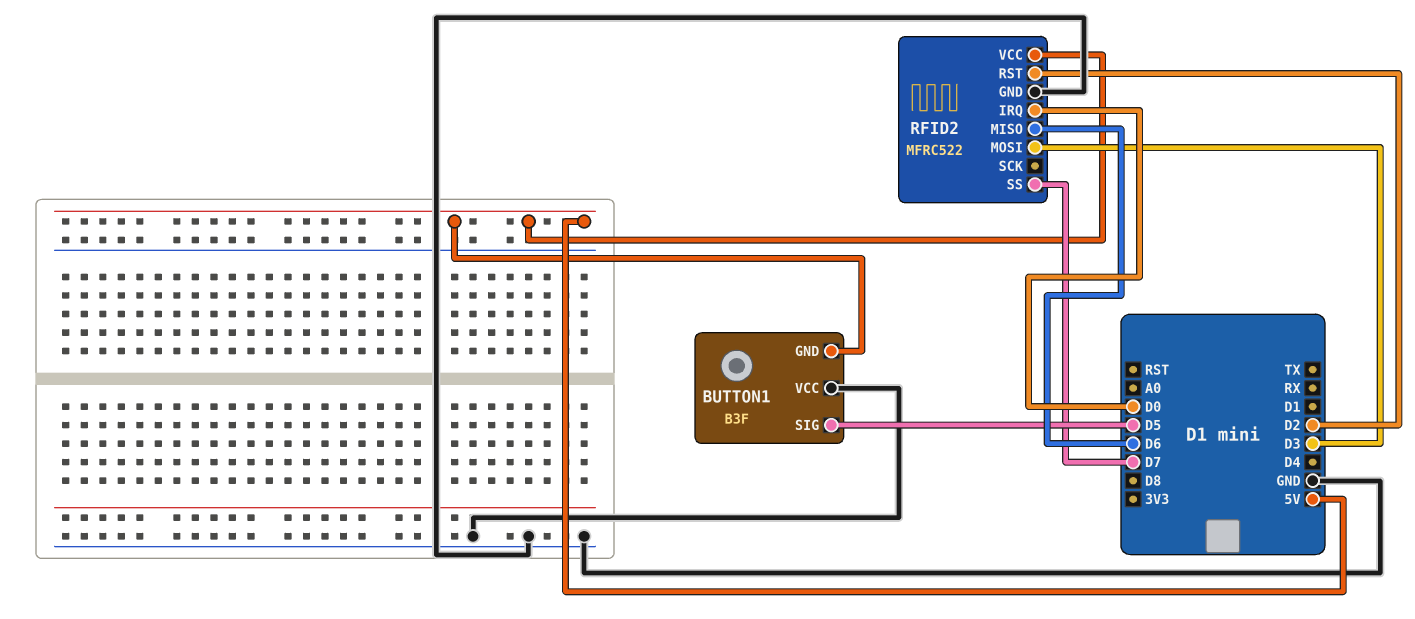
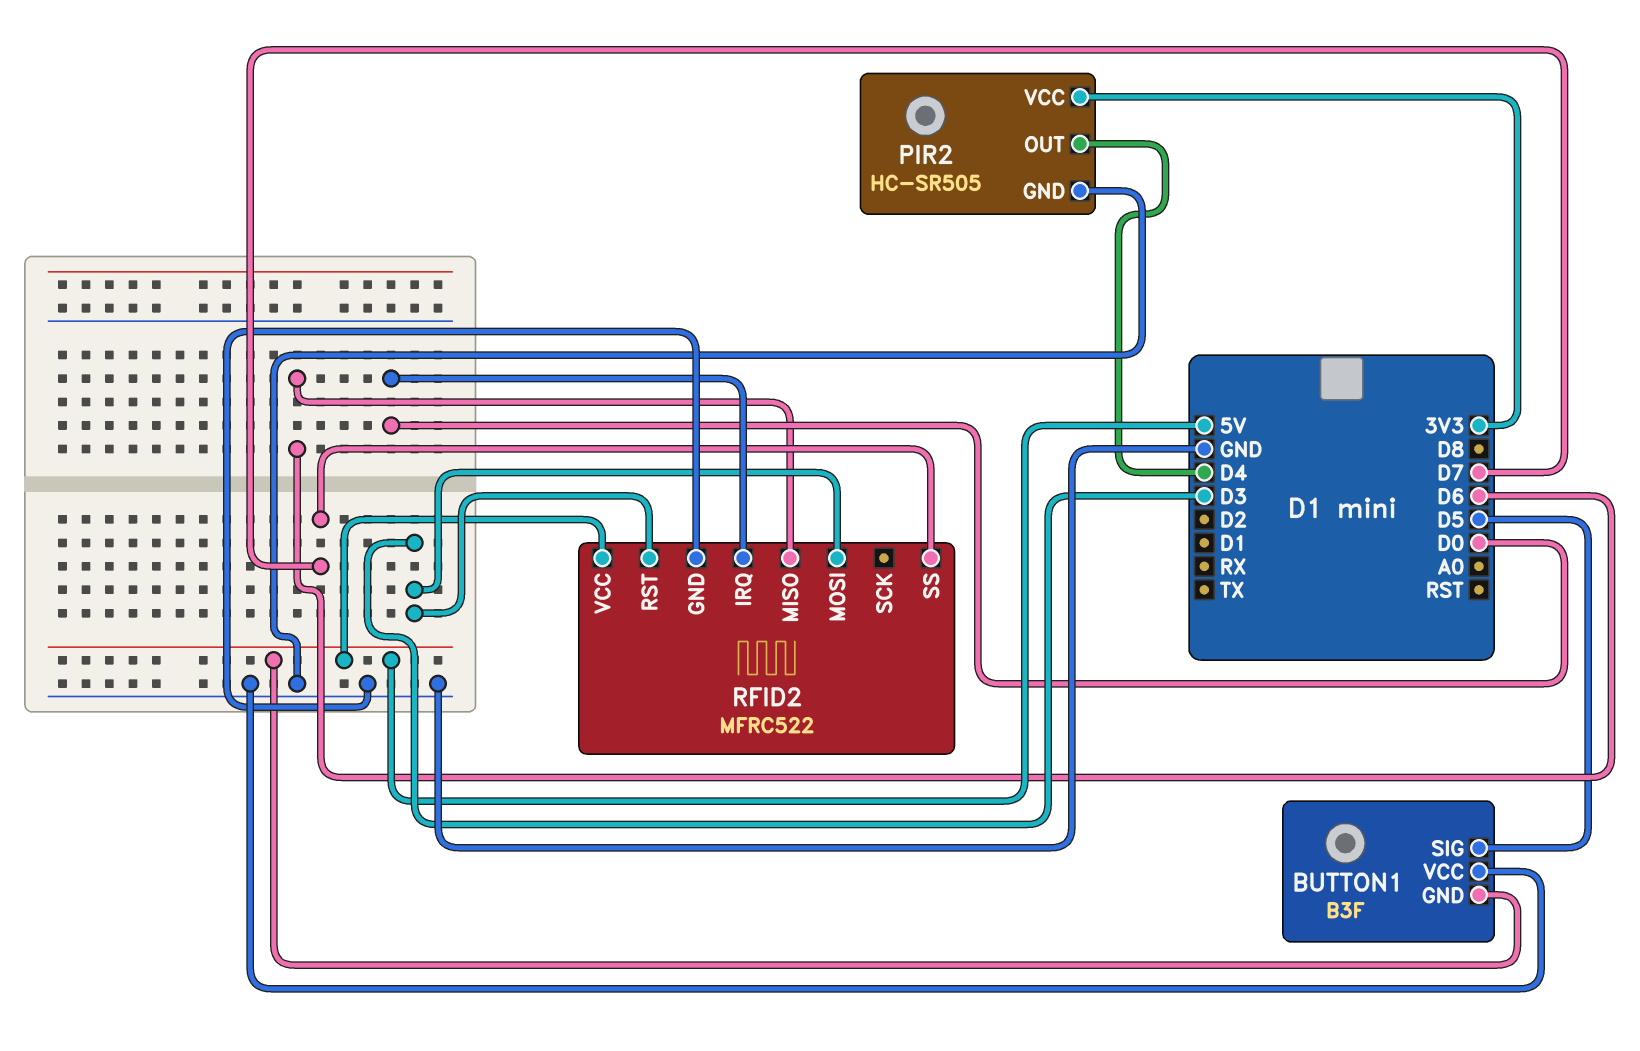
PIR2: none -> HC-SR505
PIR2 pin GND: none -> GND
PIR2 pin OUT: none -> D4
PIR2 pin VCC: none -> 3V3
RFID2 pin RST: D2 -> D3

